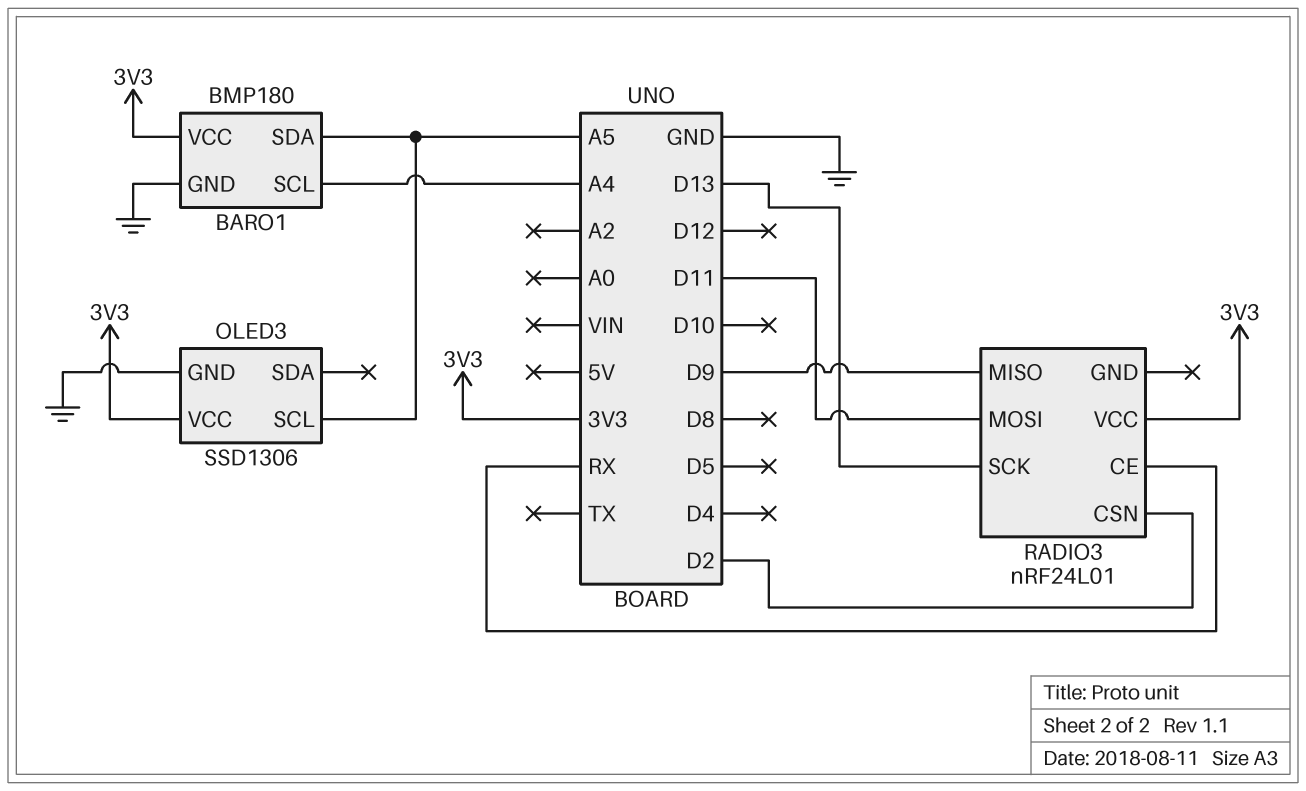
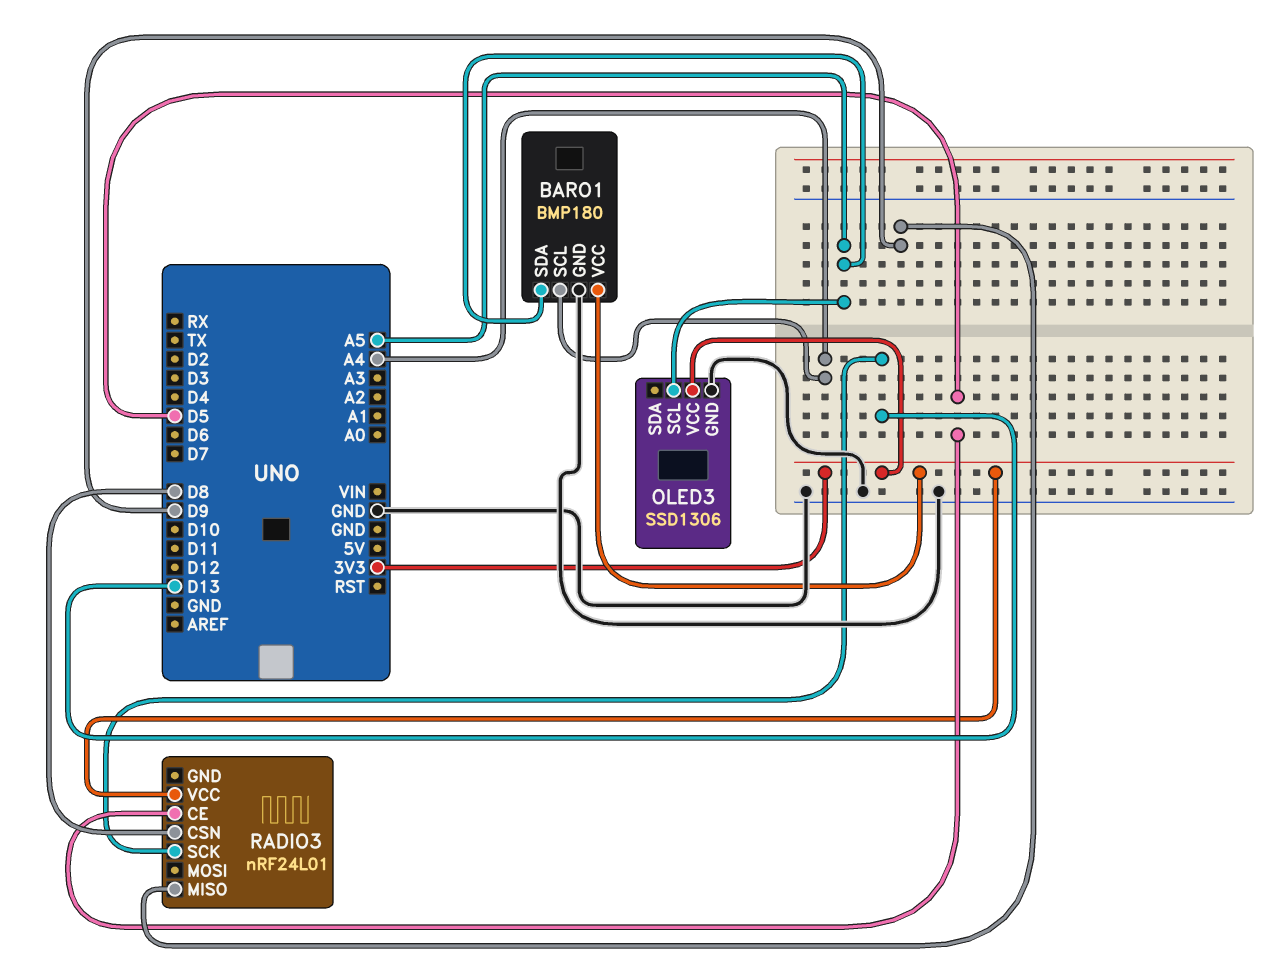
RADIO3 pin CE: RX -> D5
RADIO3 pin CSN: D2 -> D8
RADIO3 pin MOSI: D11 -> none

